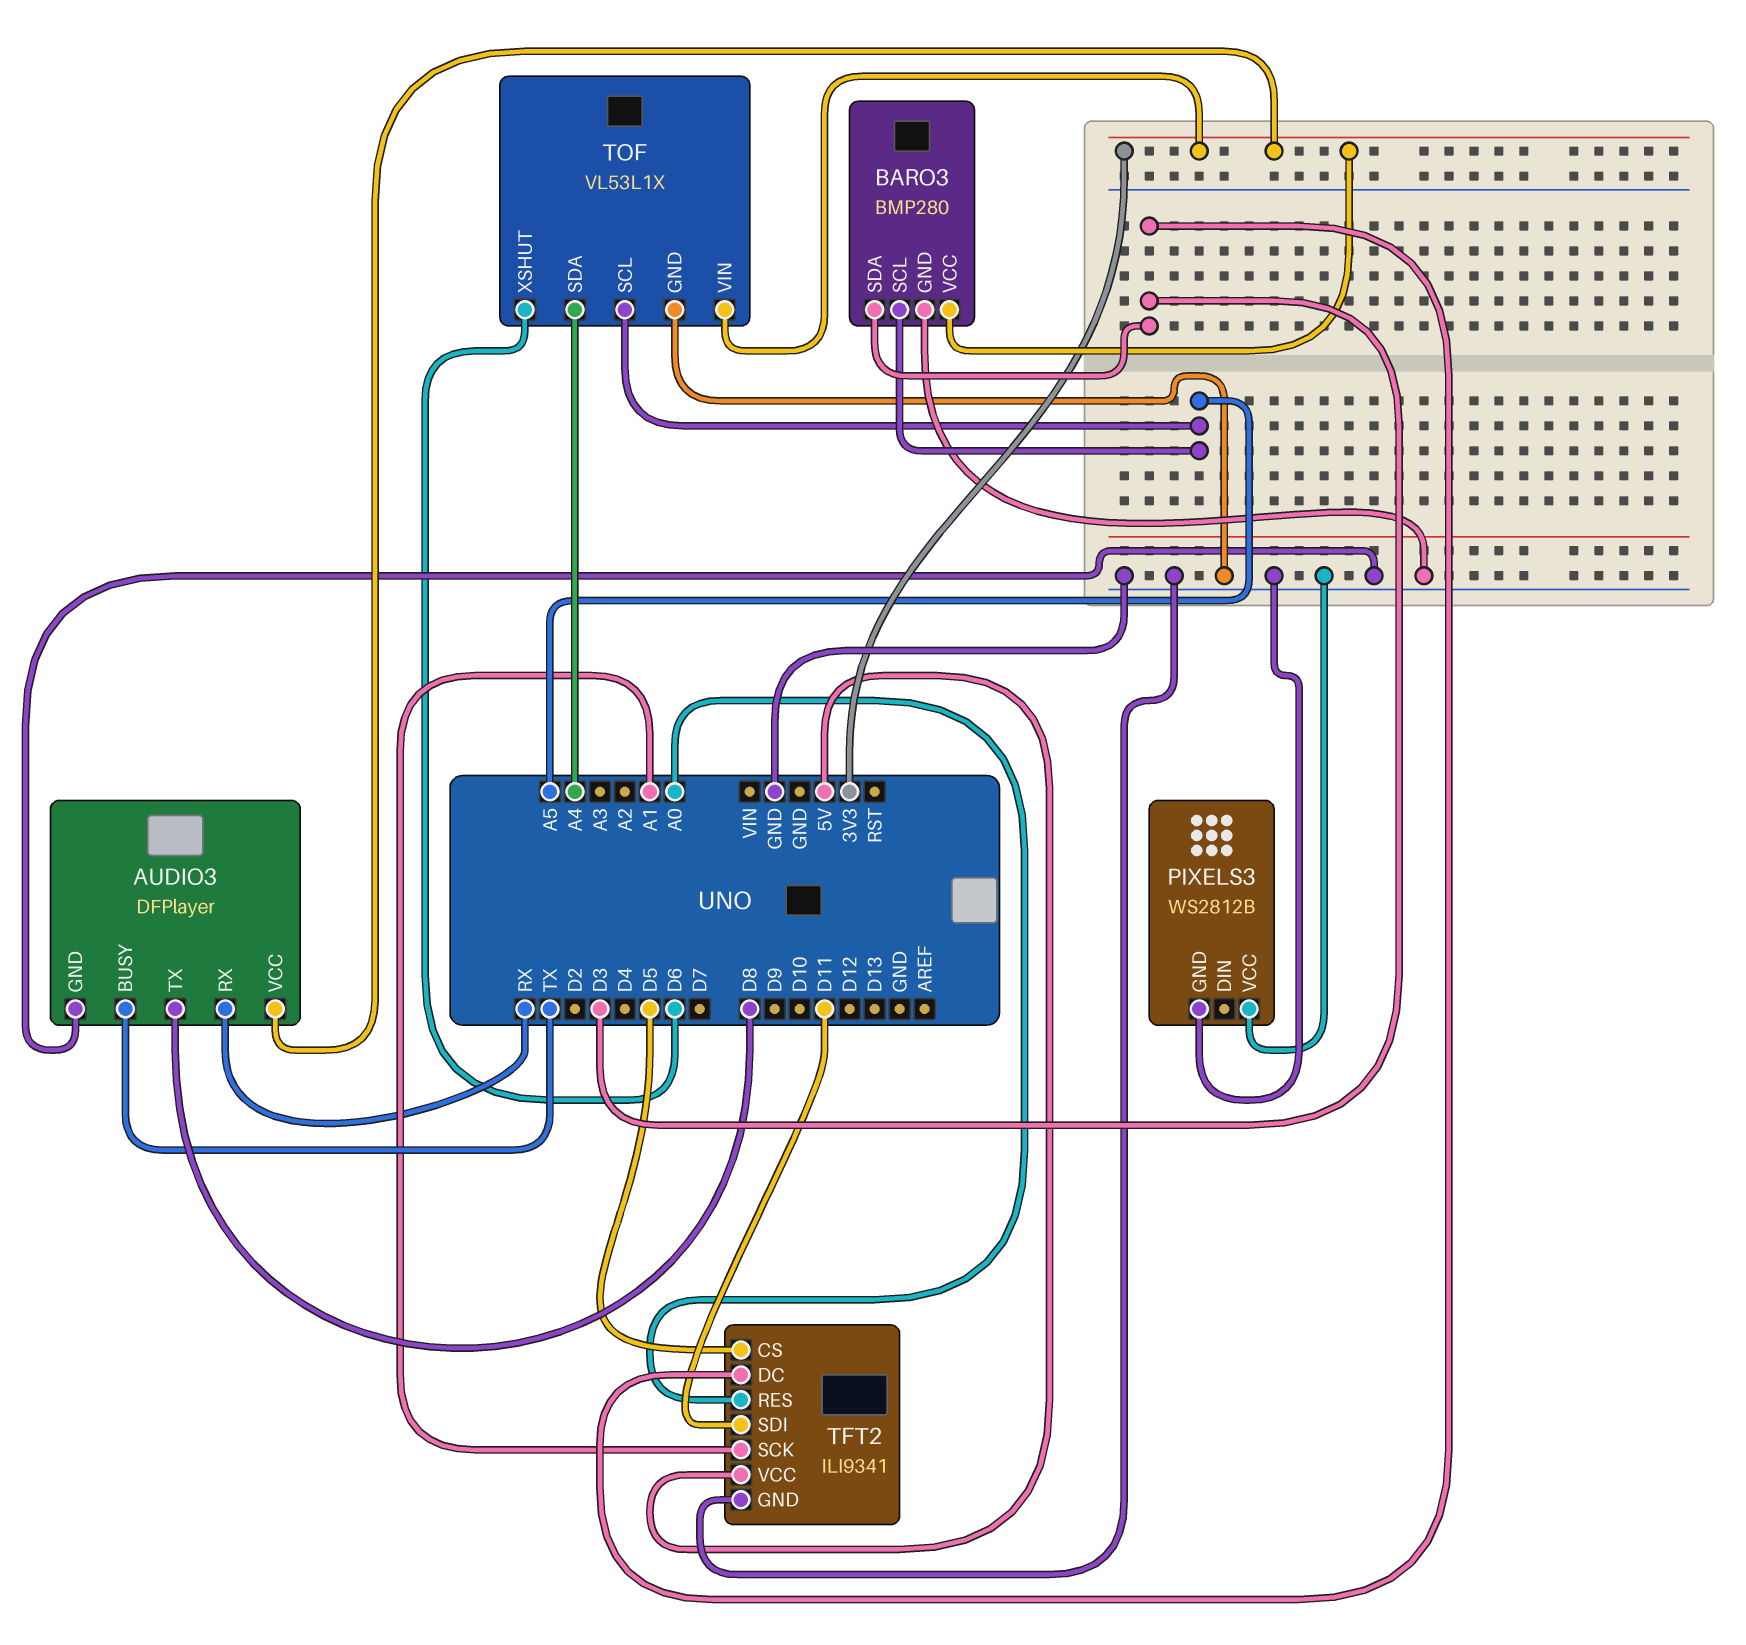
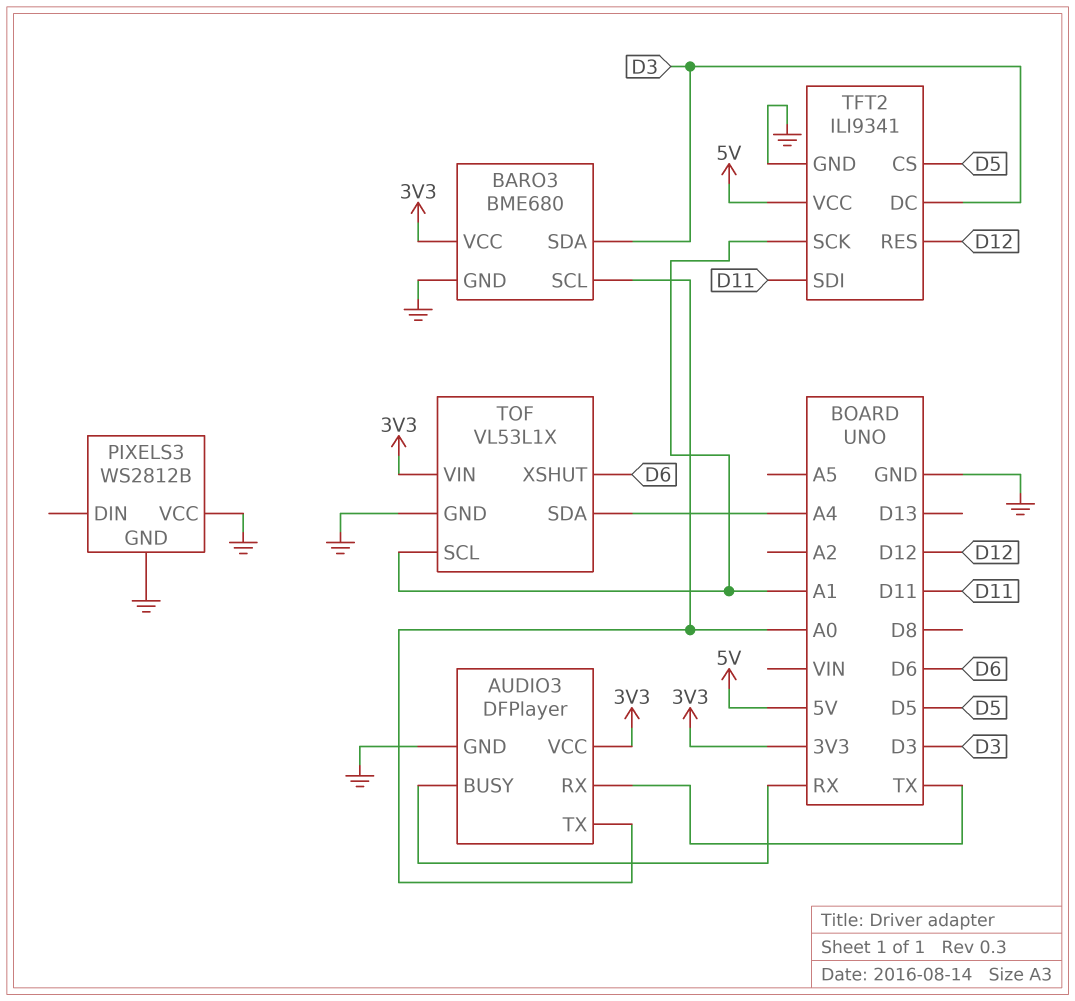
AUDIO3 pin BUSY: TX -> RX
AUDIO3 pin RX: RX -> TX
AUDIO3 pin TX: D8 -> A0
BARO3: BMP280 -> BME680
BARO3 pin SCL: A5 -> A0
TFT2 pin RES: A0 -> D12
TOF pin SCL: A5 -> A1

